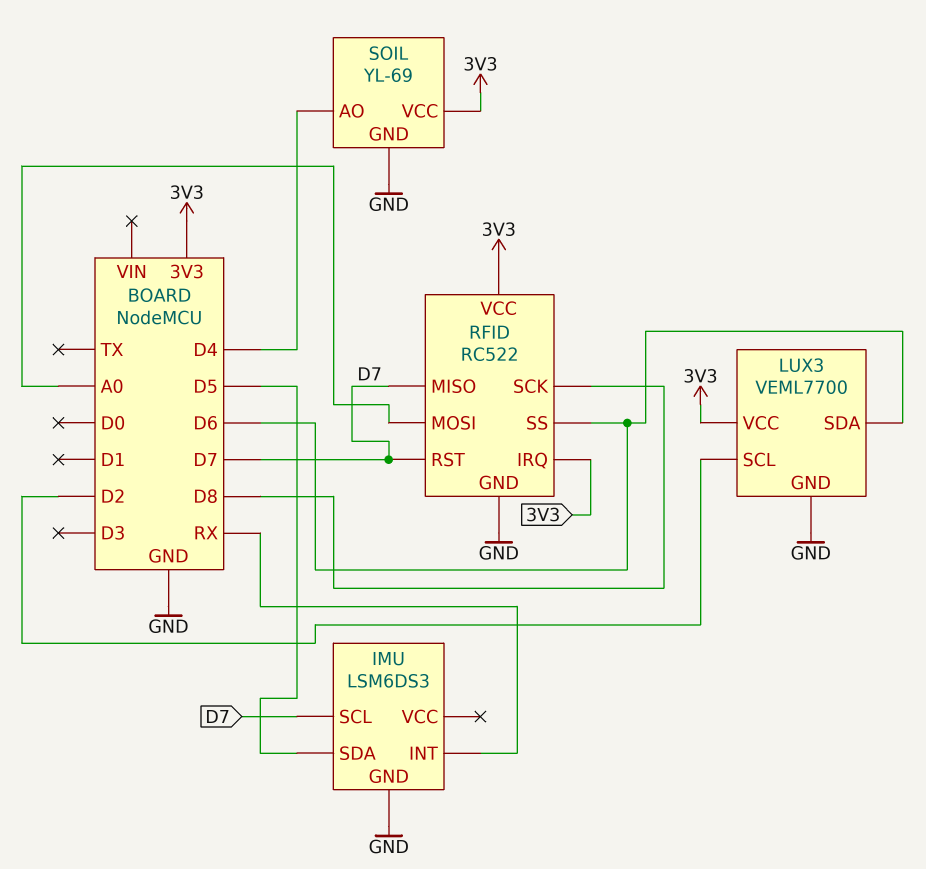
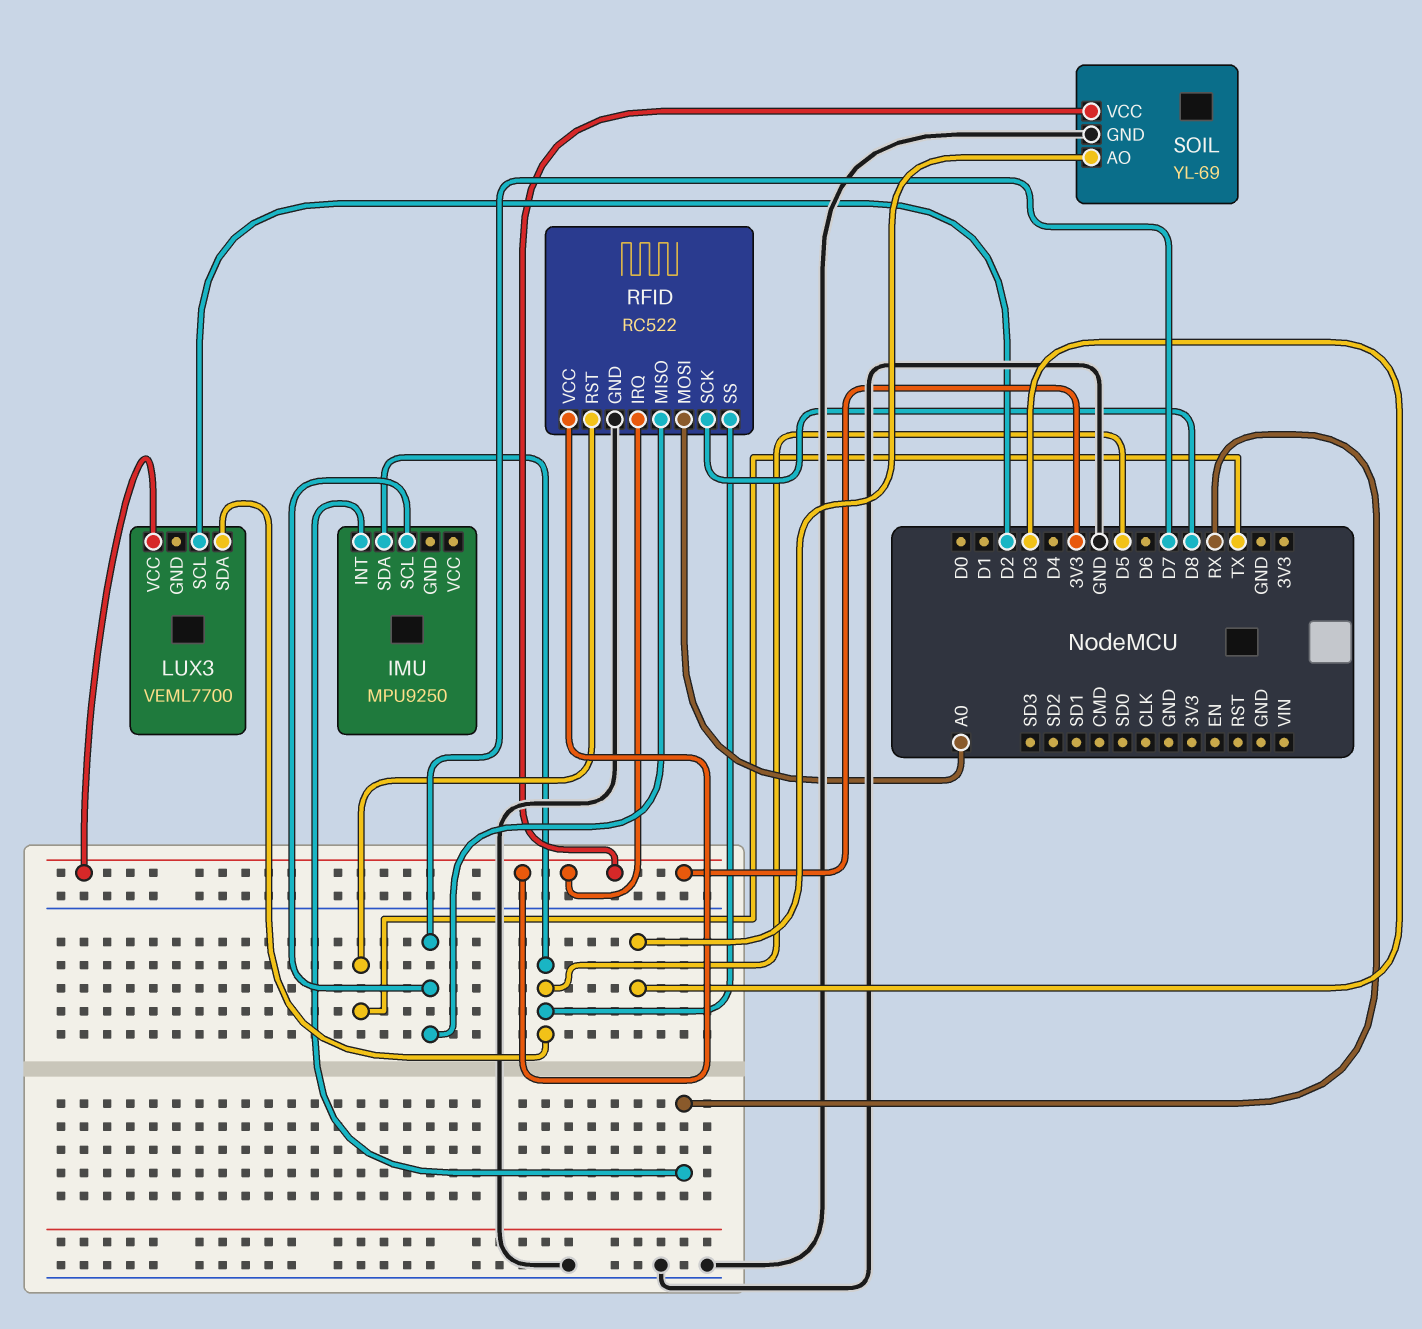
IMU: LSM6DS3 -> MPU9250
IMU pin GND: GND -> none
LUX3 pin GND: GND -> none
LUX3 pin SDA: D6 -> D5
RFID pin RST: D7 -> TX
RFID pin SS: D6 -> D5
SOIL pin AO: D4 -> D3

